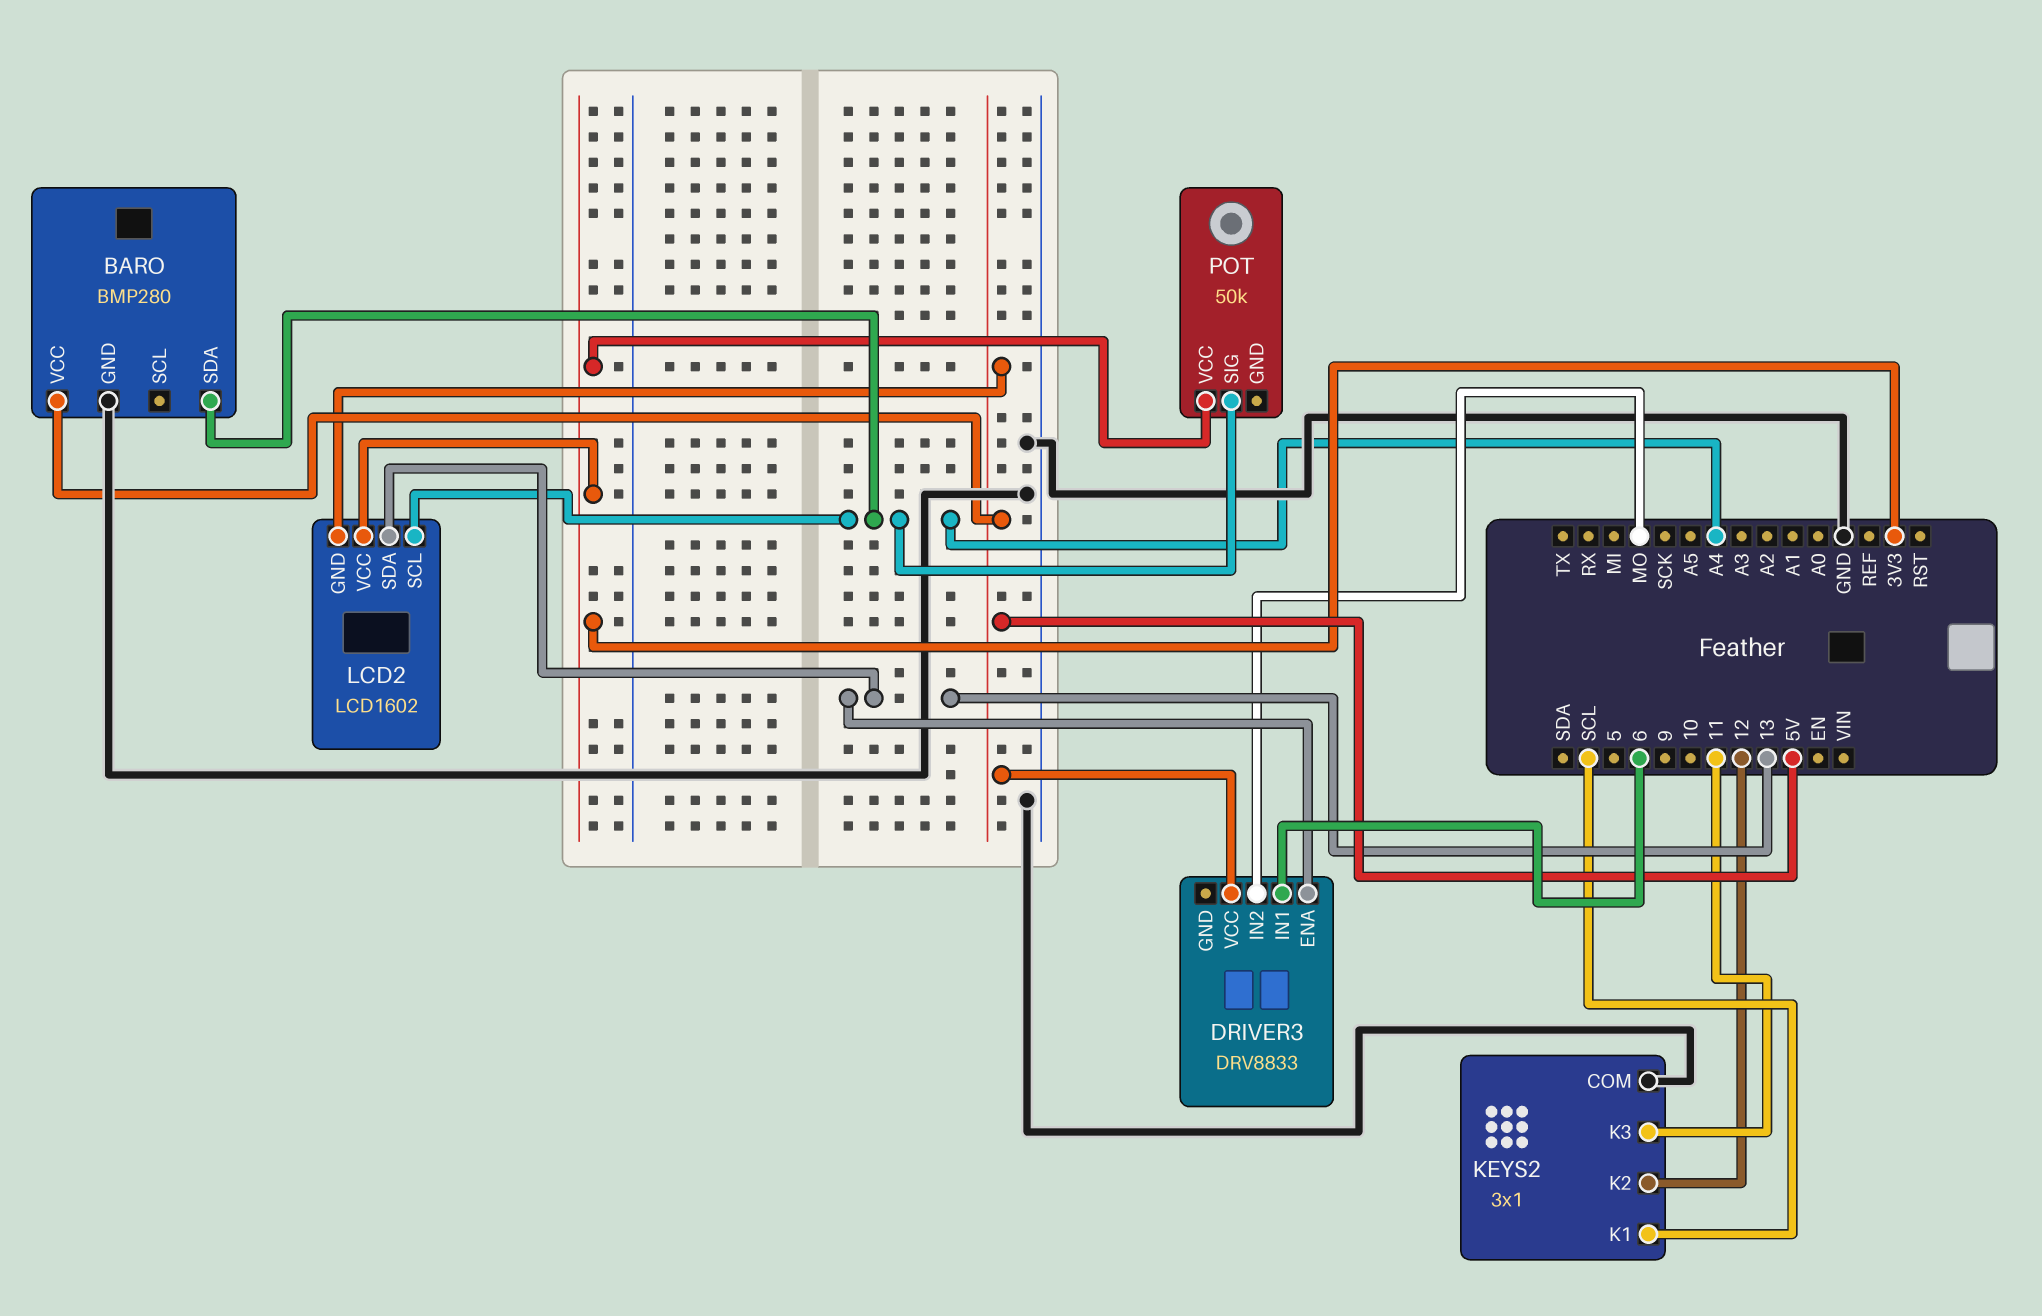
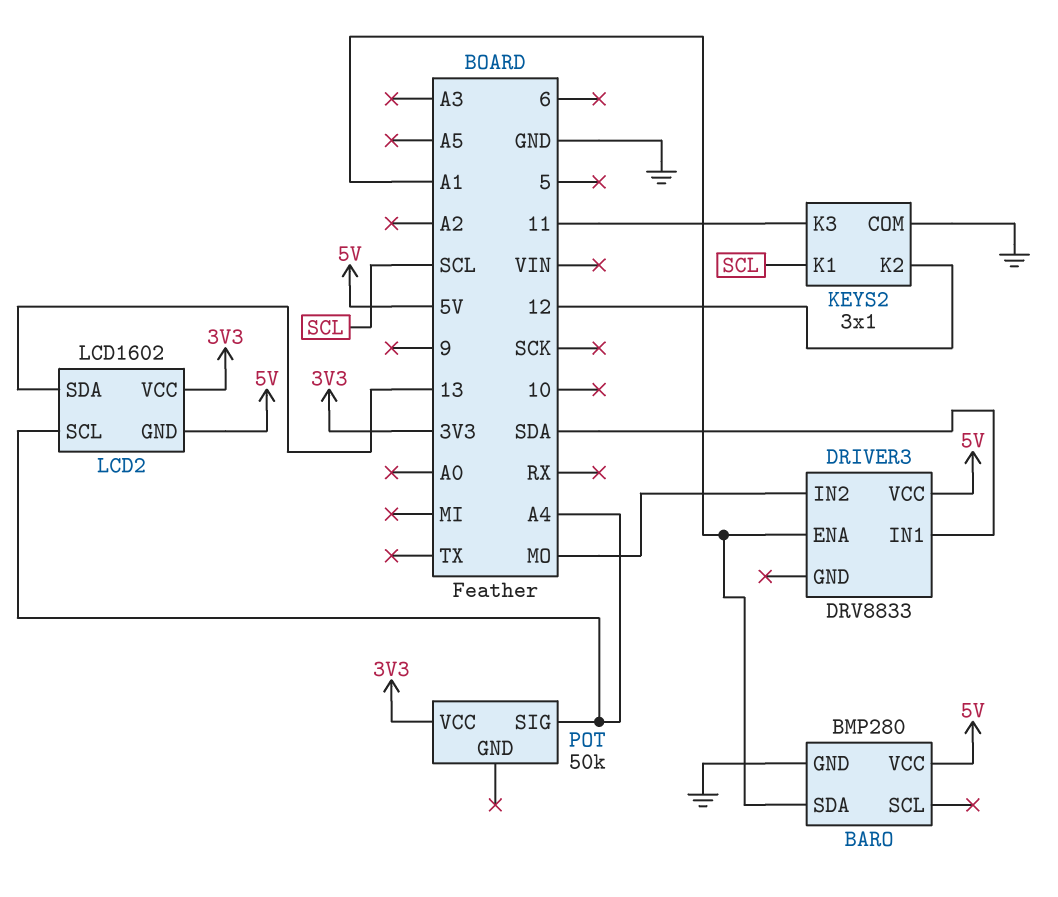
BARO pin SDA: A4 -> A1
DRIVER3 pin ENA: 13 -> A1
DRIVER3 pin IN1: 6 -> SDA

